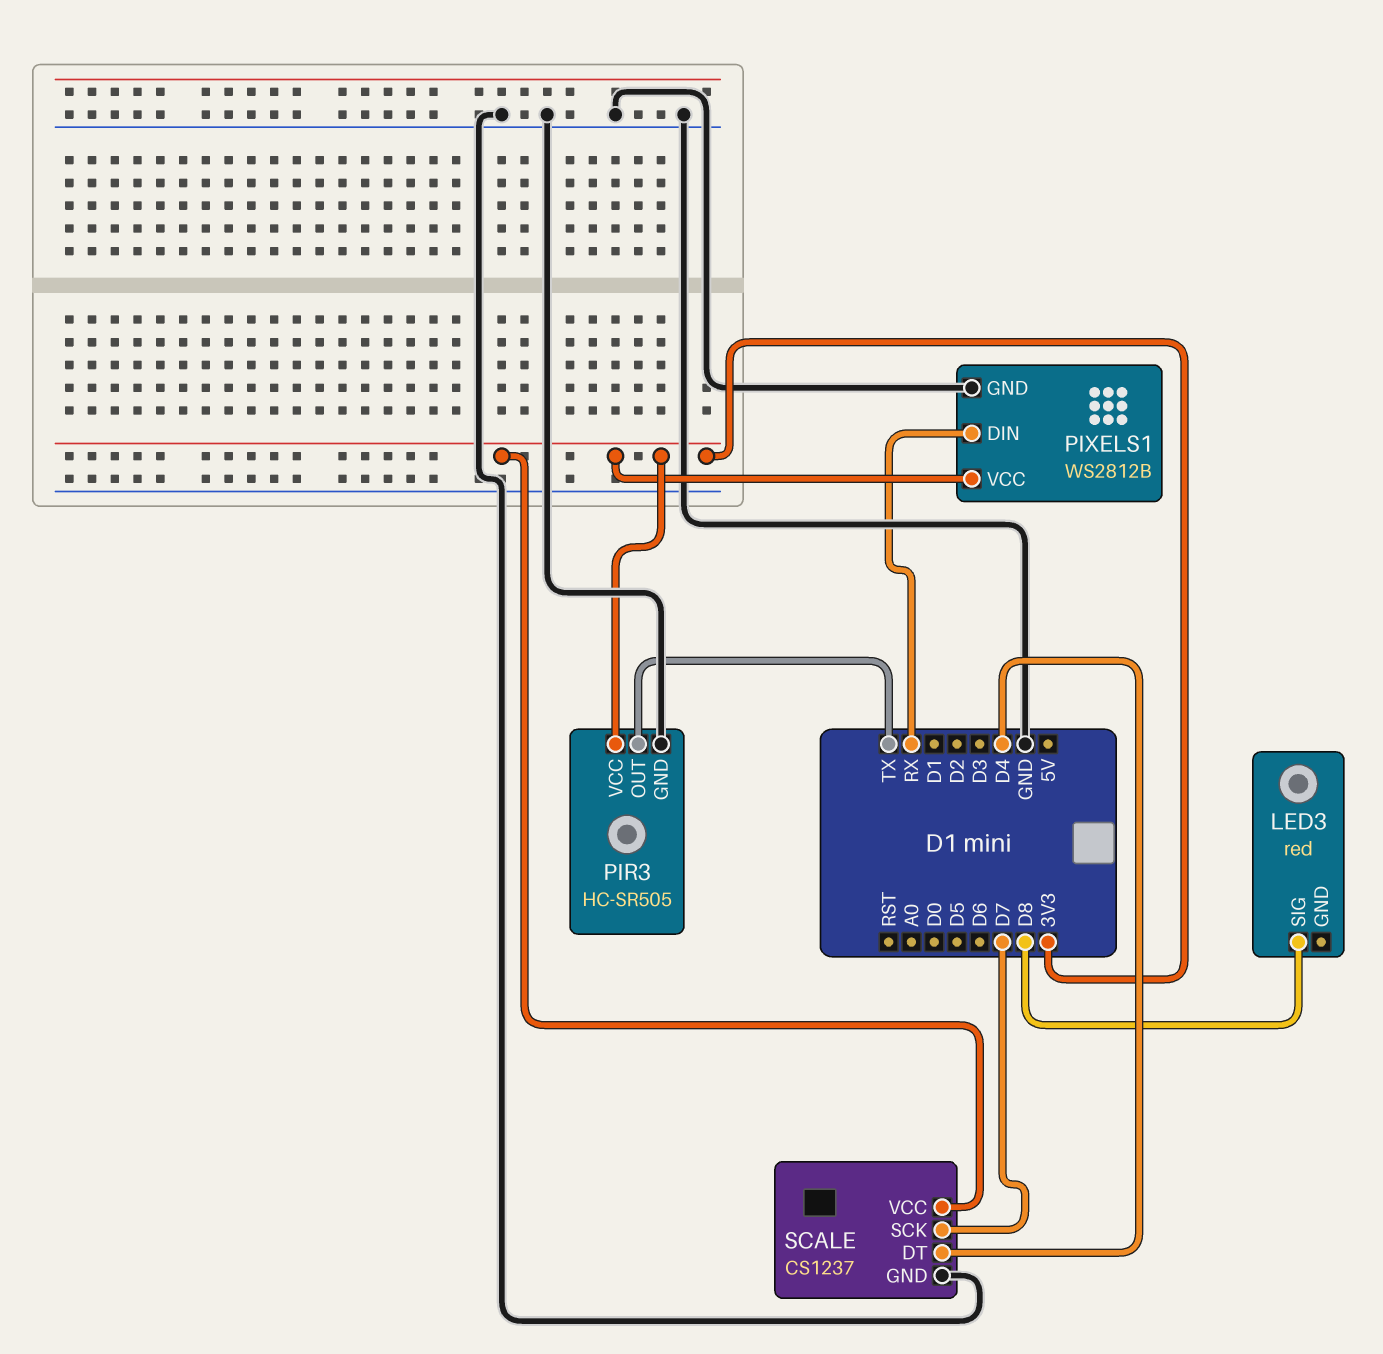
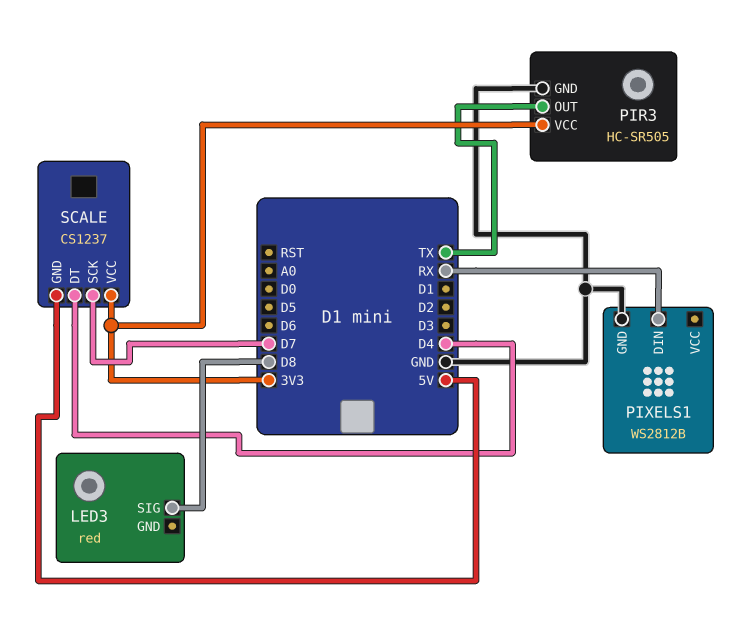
PIXELS1 pin VCC: 3V3 -> none
SCALE pin GND: GND -> 5V

